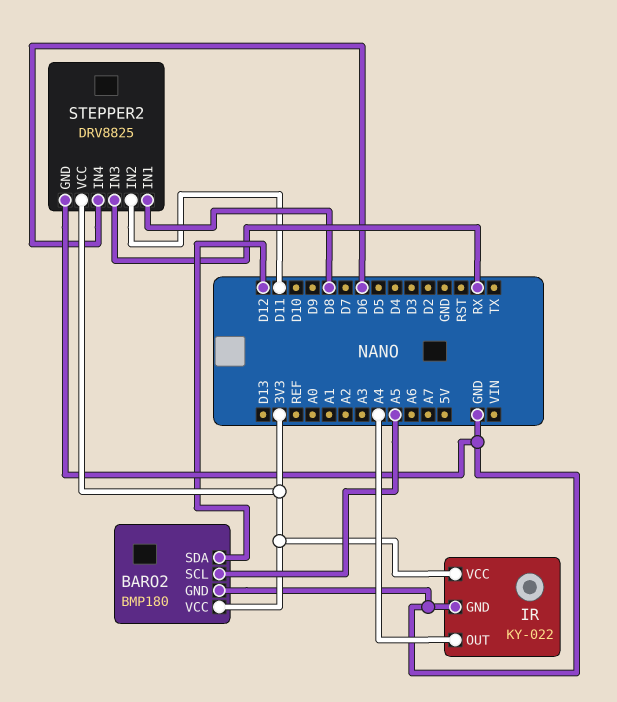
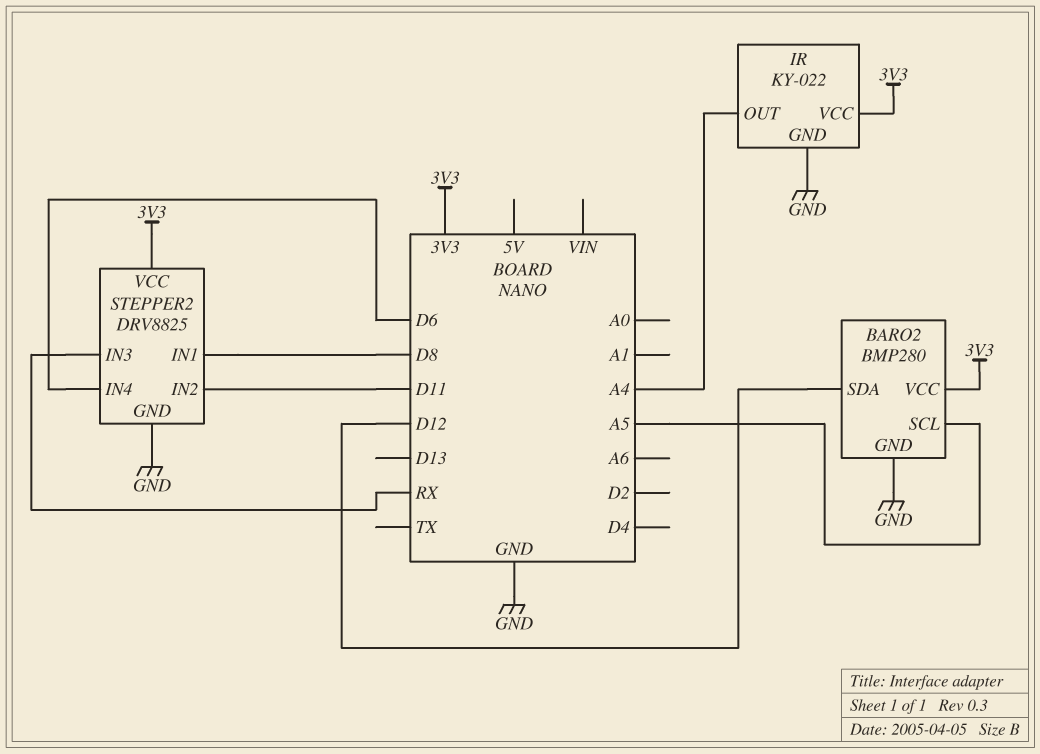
BARO2: BMP180 -> BMP280

